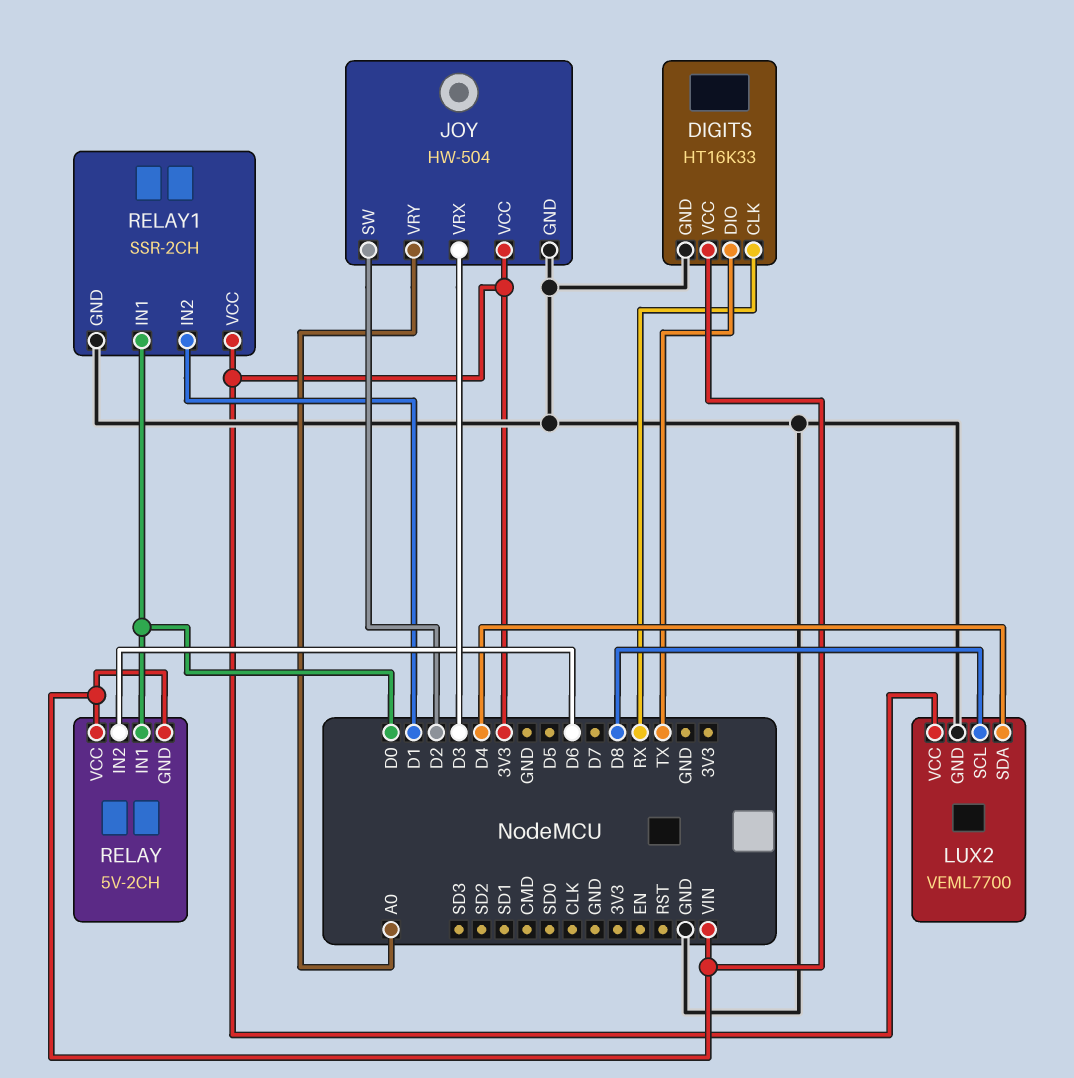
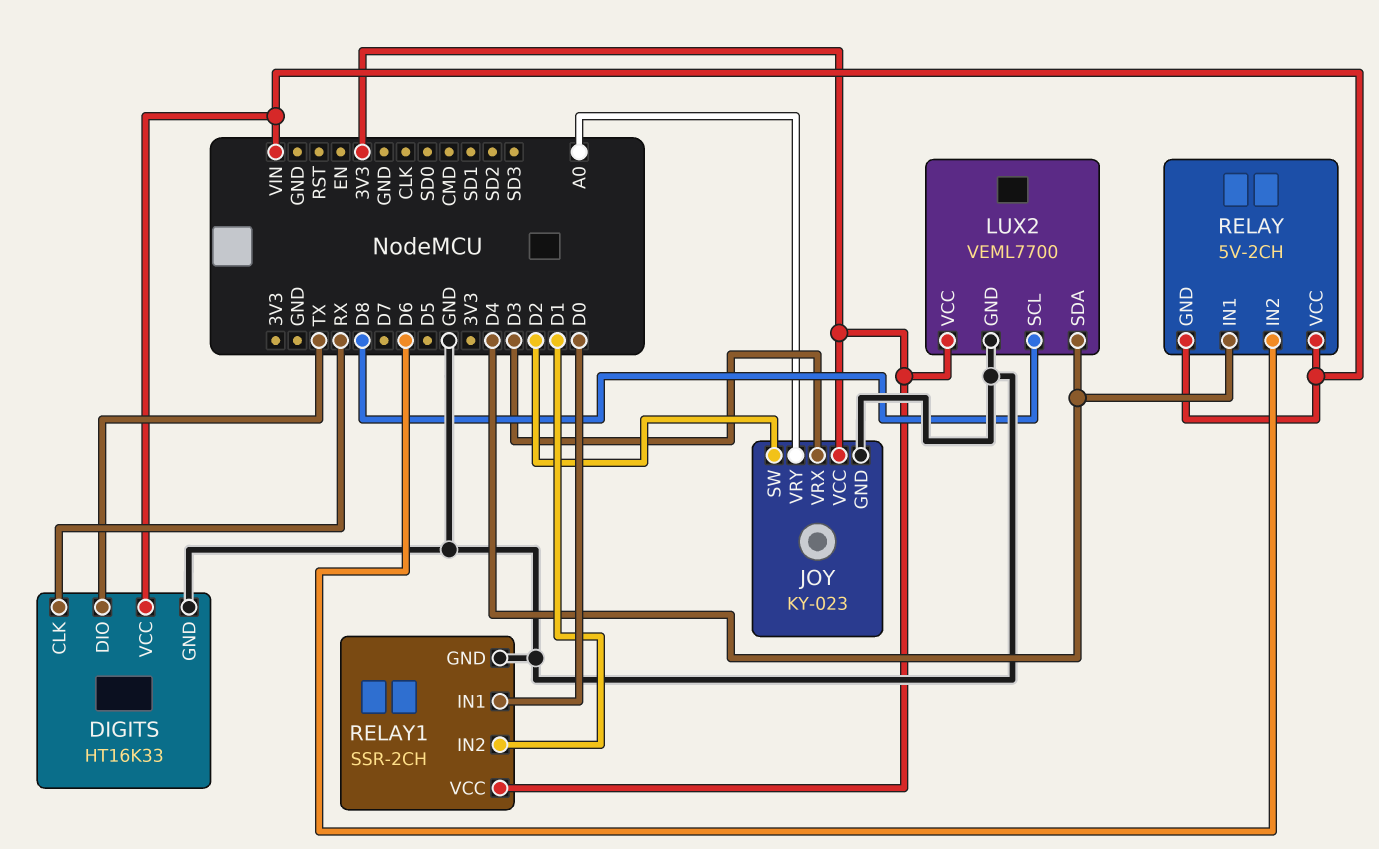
JOY: HW-504 -> KY-023
RELAY pin IN1: D0 -> D4

